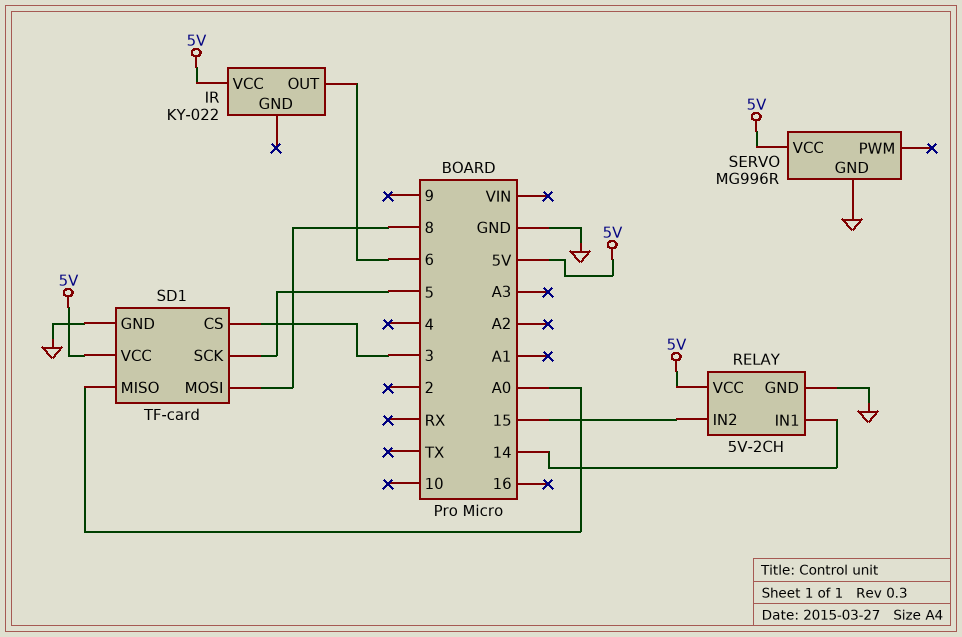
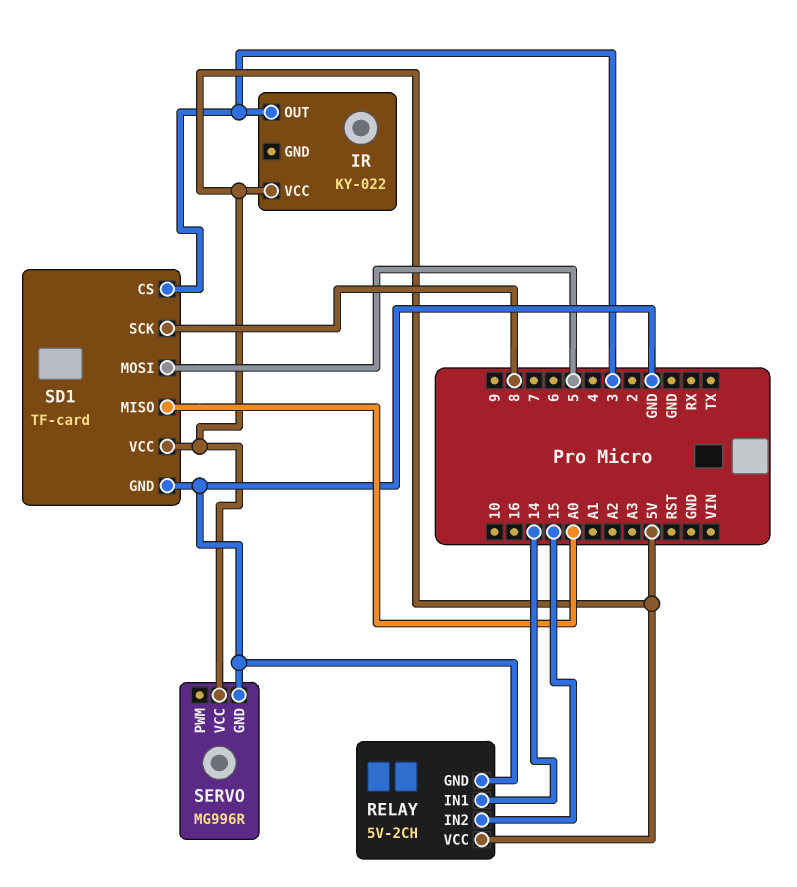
IR pin OUT: 6 -> 3
SD1 pin MOSI: 8 -> 5
SD1 pin SCK: 5 -> 8

